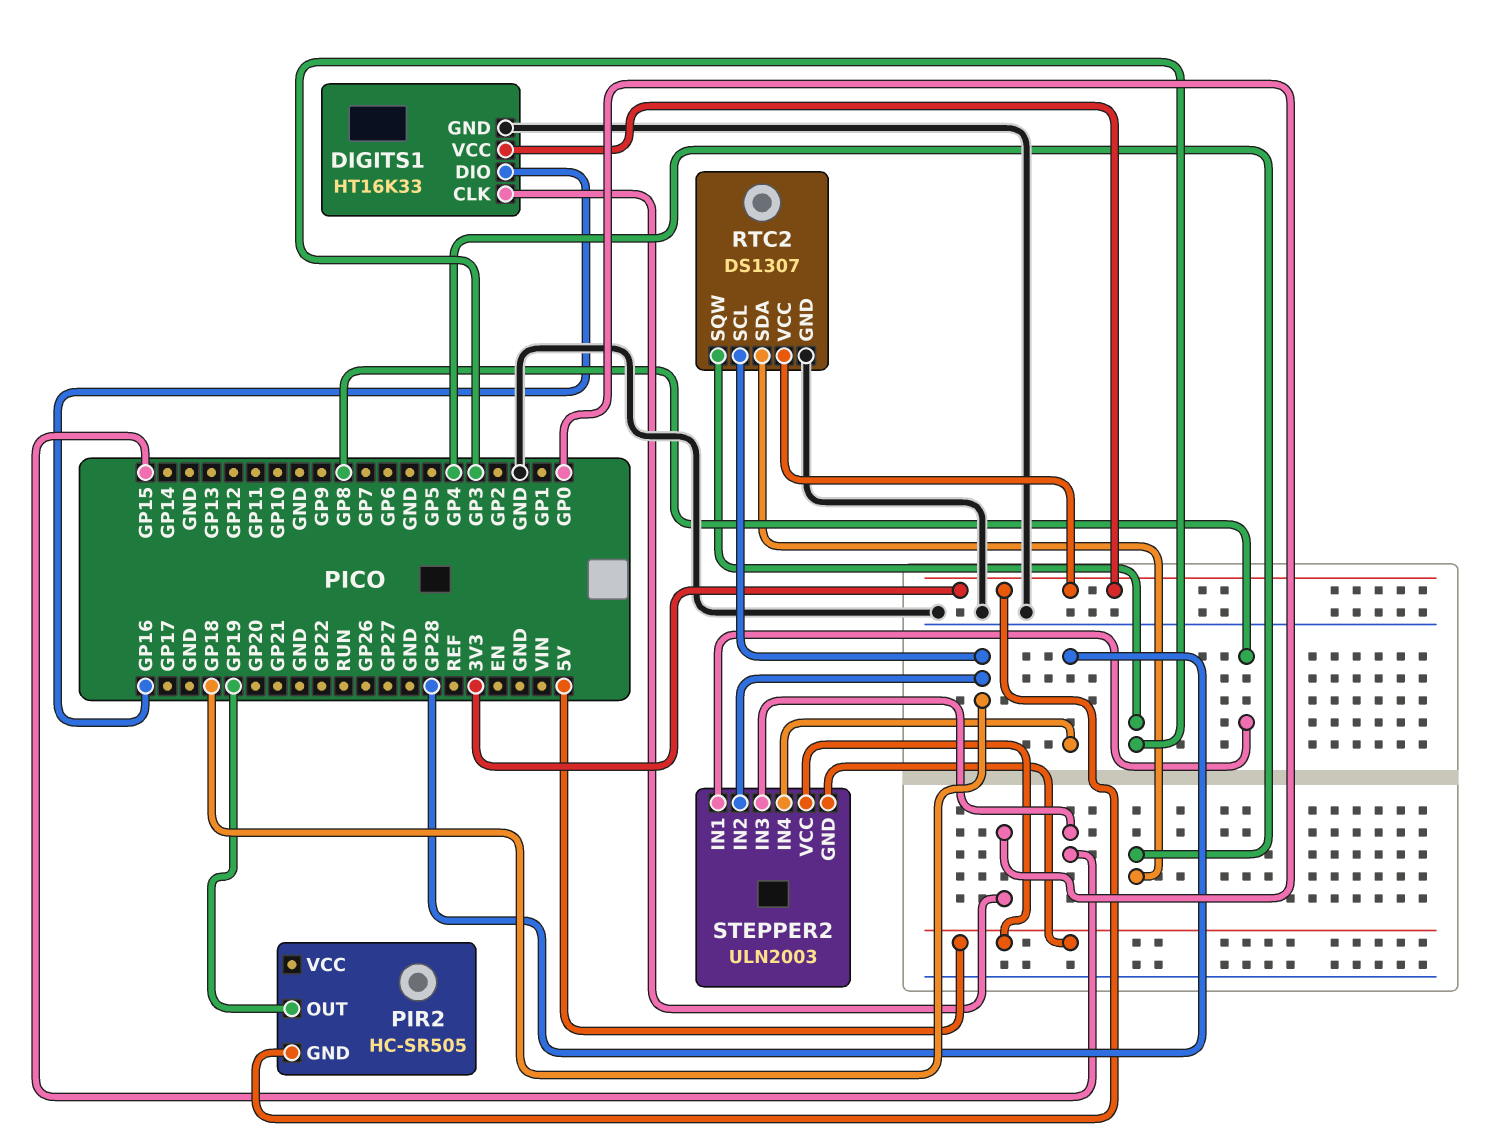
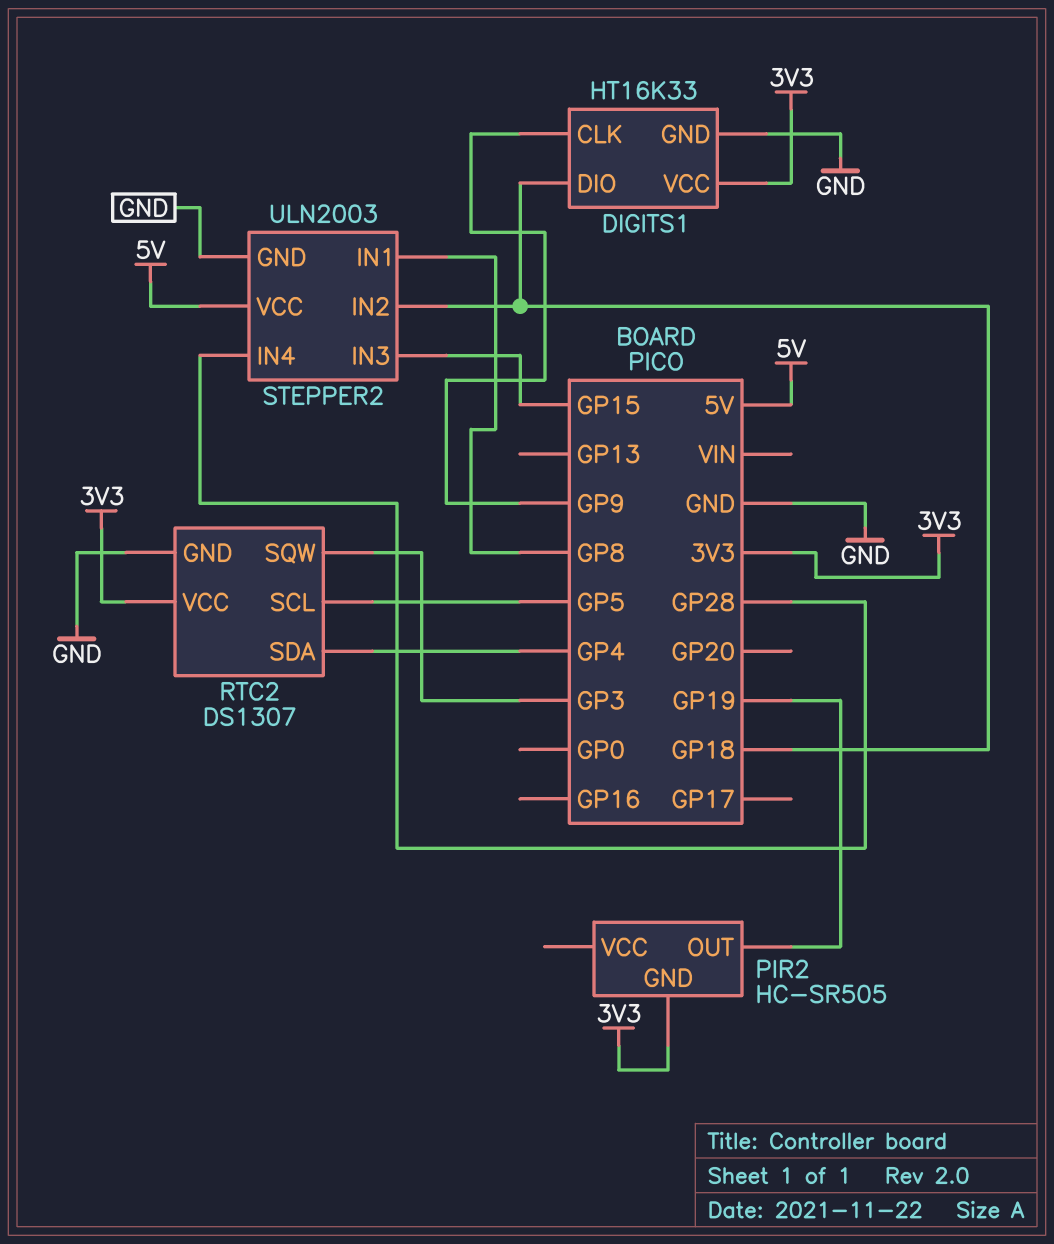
DIGITS1 pin CLK: GP0 -> GP9
DIGITS1 pin DIO: GP16 -> GP18
RTC2 pin SCL: GP18 -> GP5
STEPPER2 pin GND: 5V -> GND

